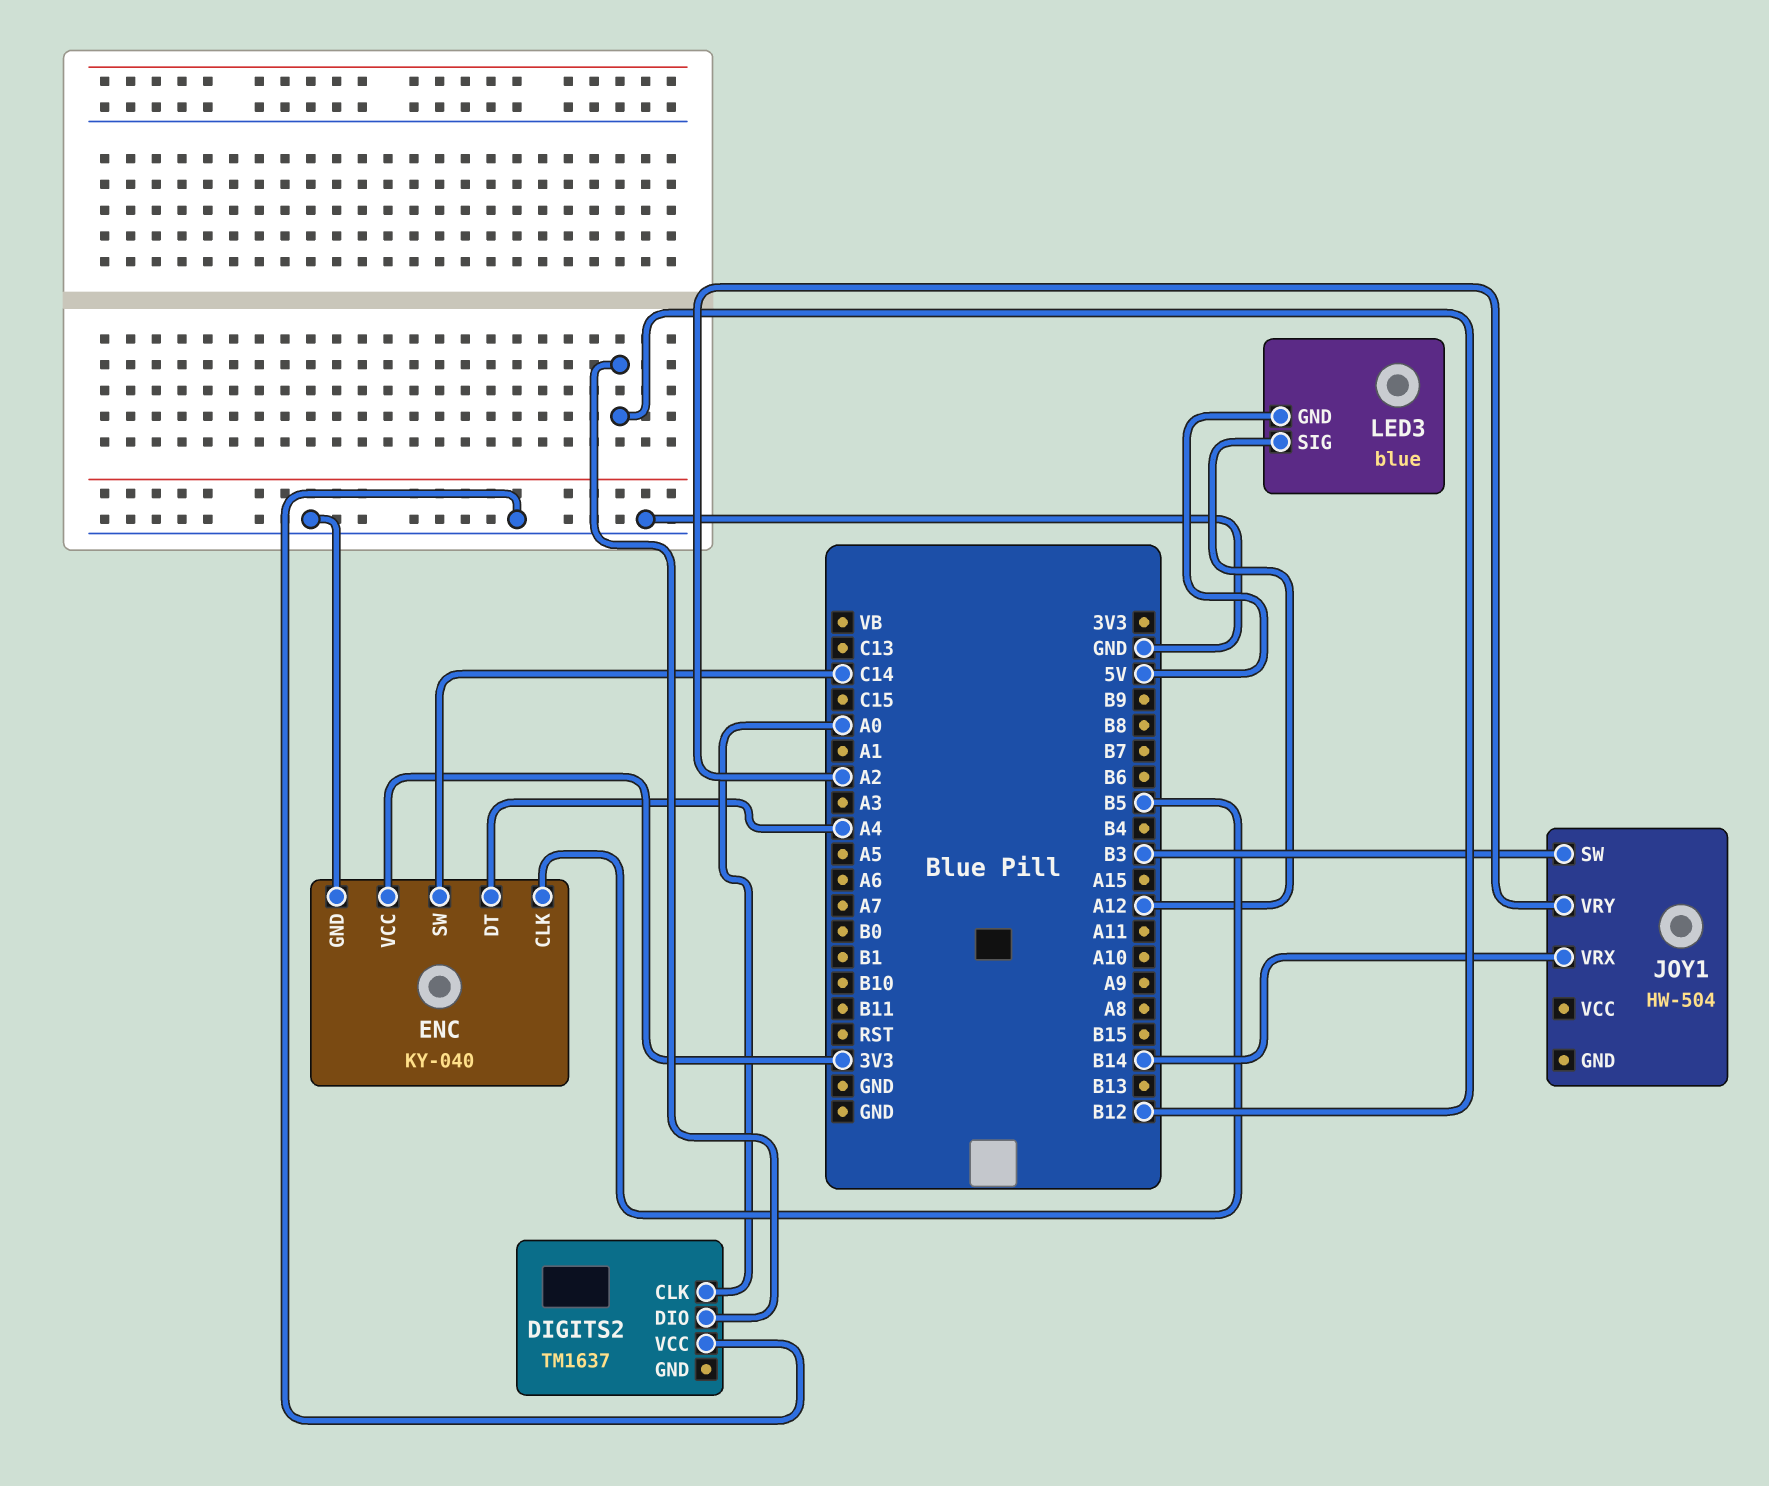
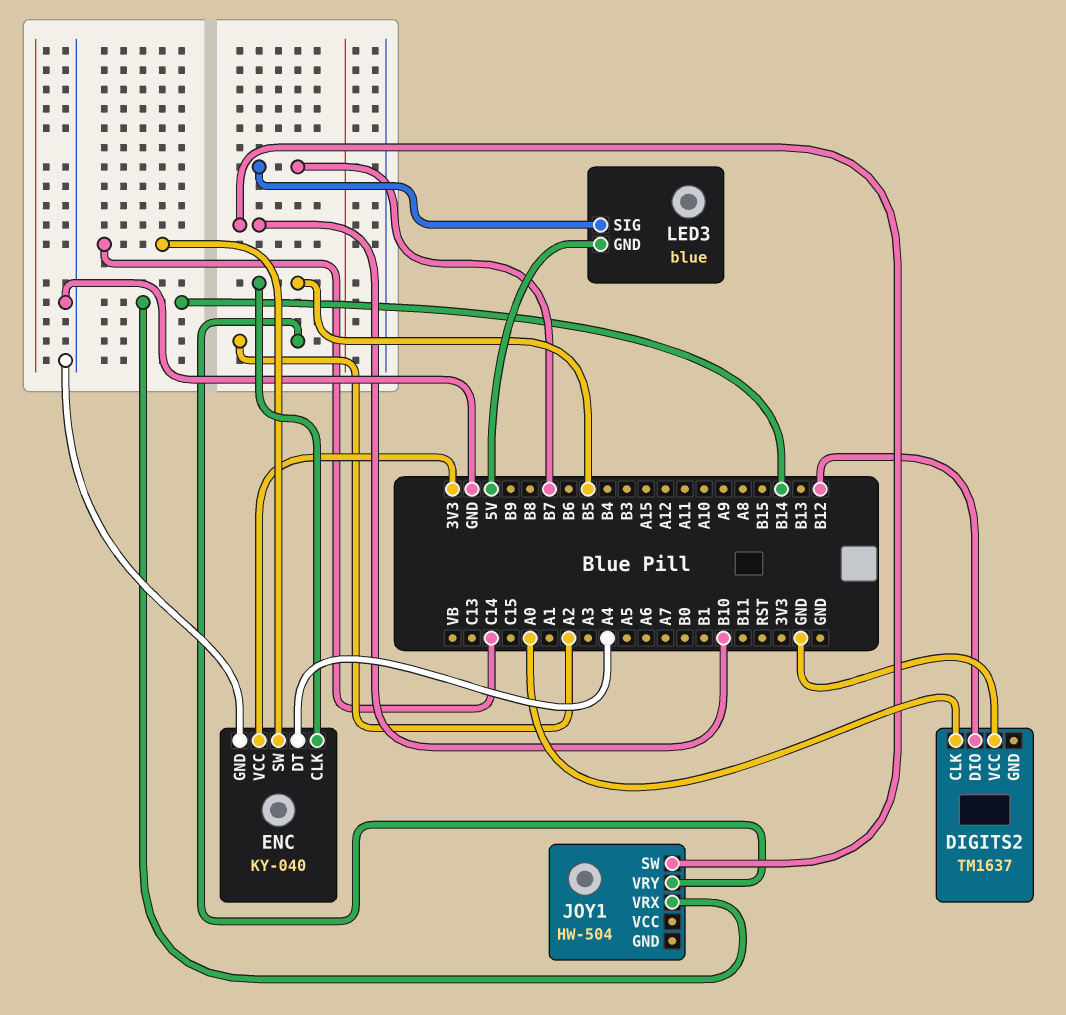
JOY1 pin SW: B3 -> B10
LED3 pin SIG: A12 -> B7

